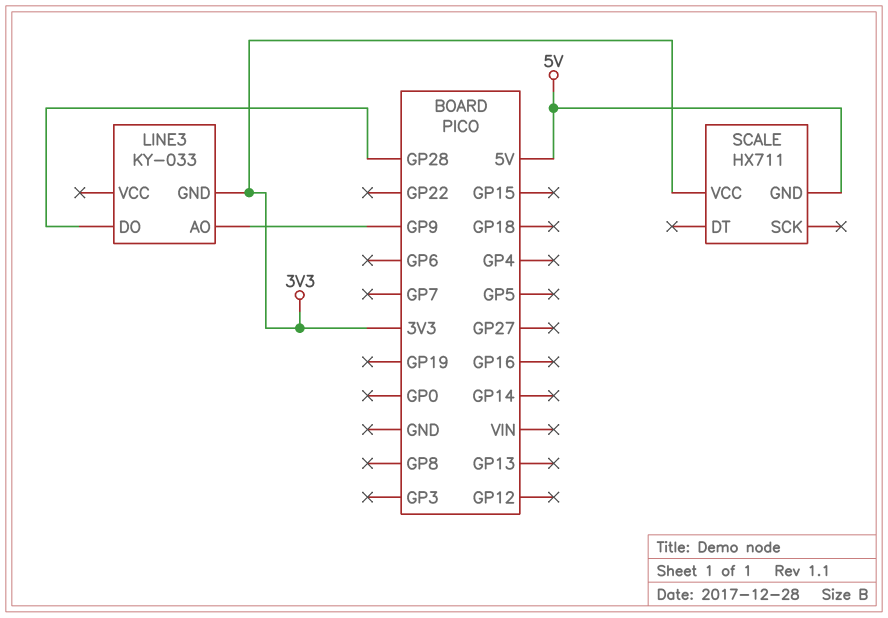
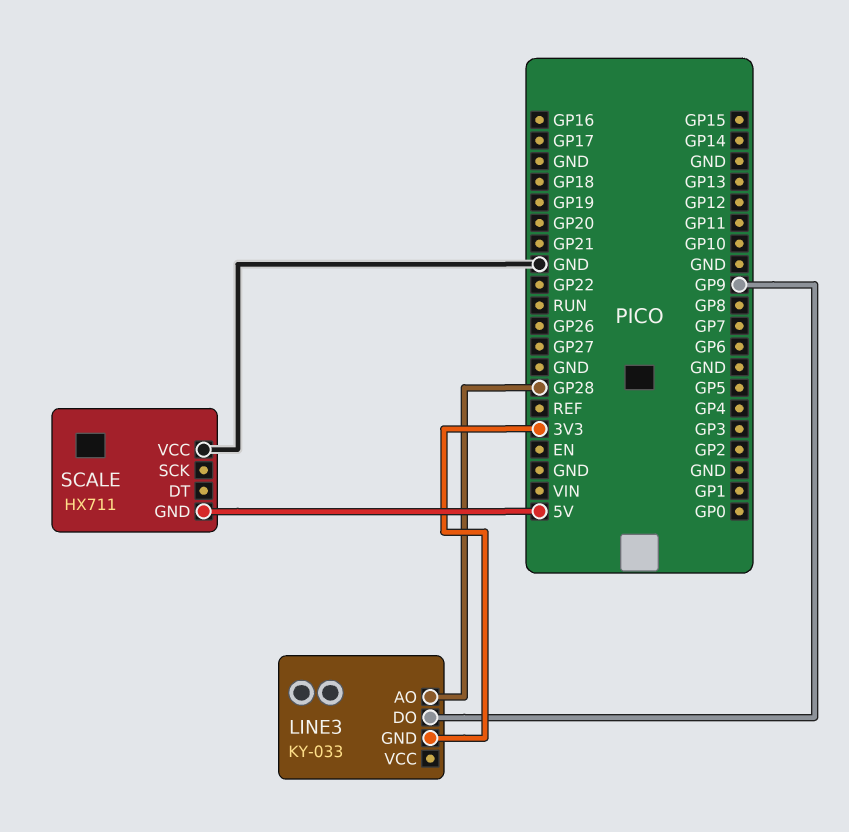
LINE3 pin AO: GP9 -> GP28
LINE3 pin DO: GP28 -> GP9
SCALE pin VCC: 3V3 -> GND

